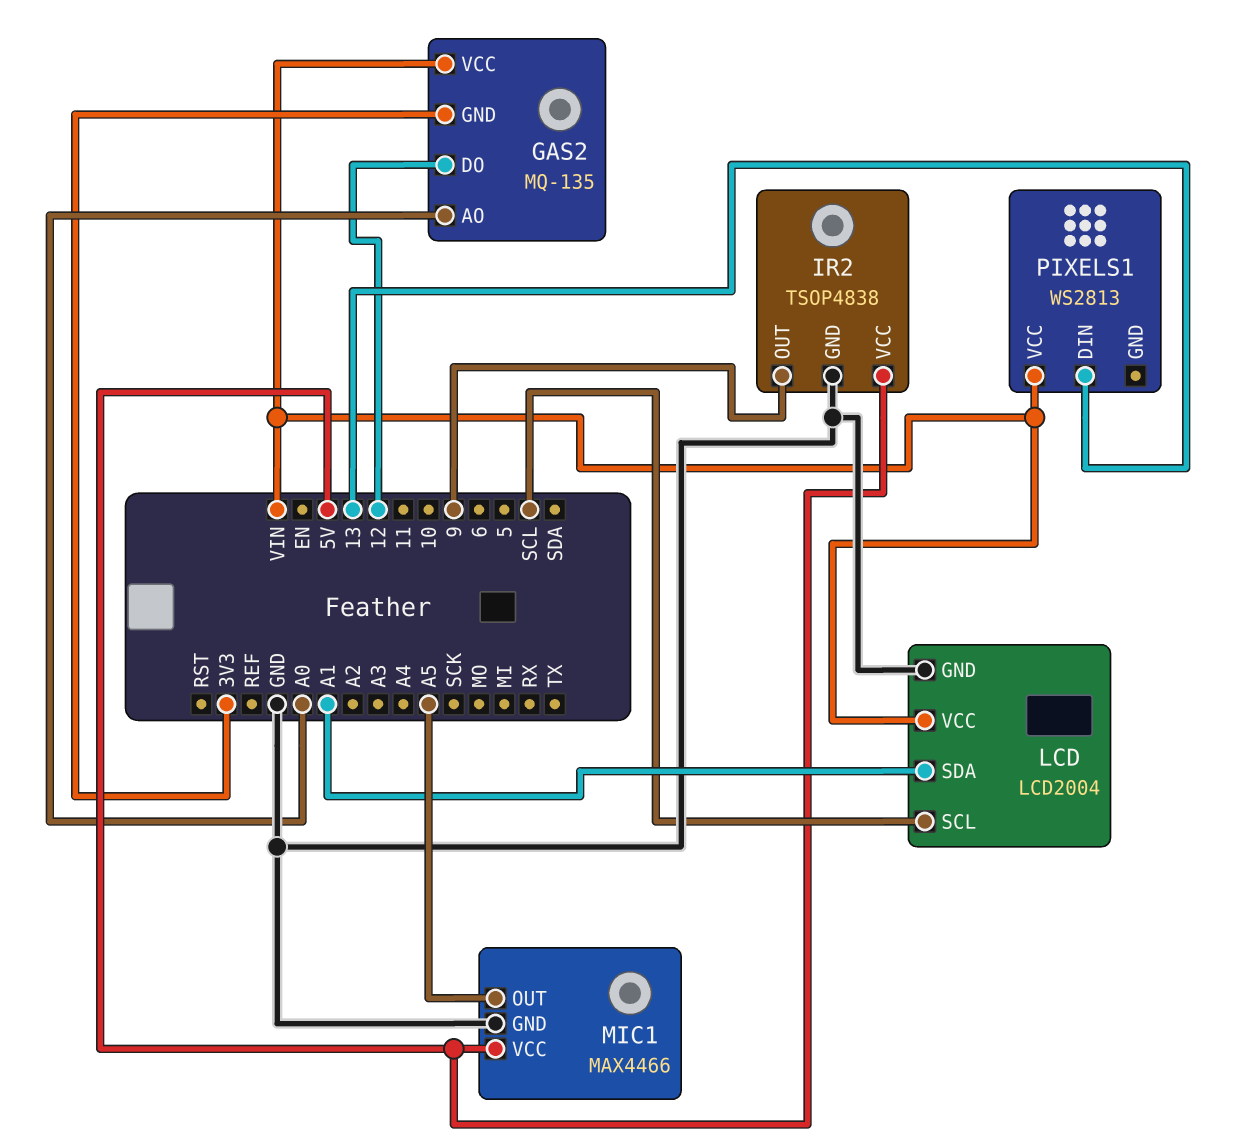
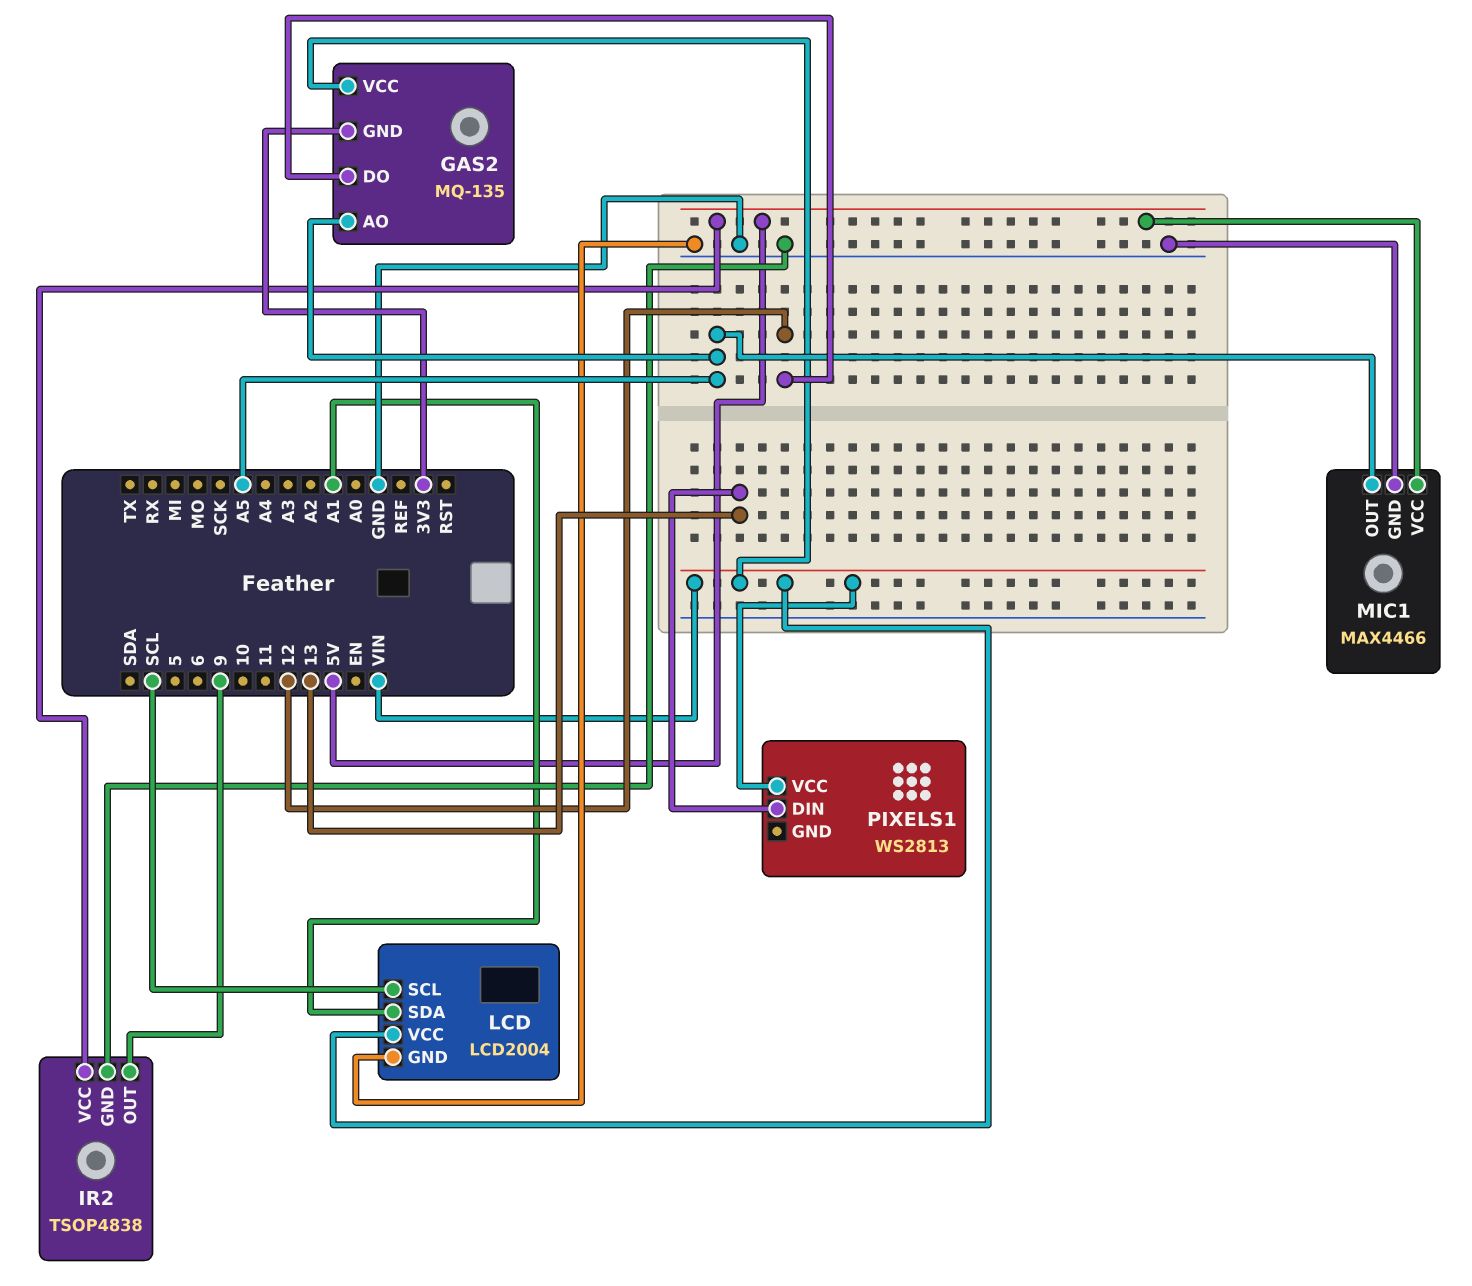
GAS2 pin AO: A0 -> A5

